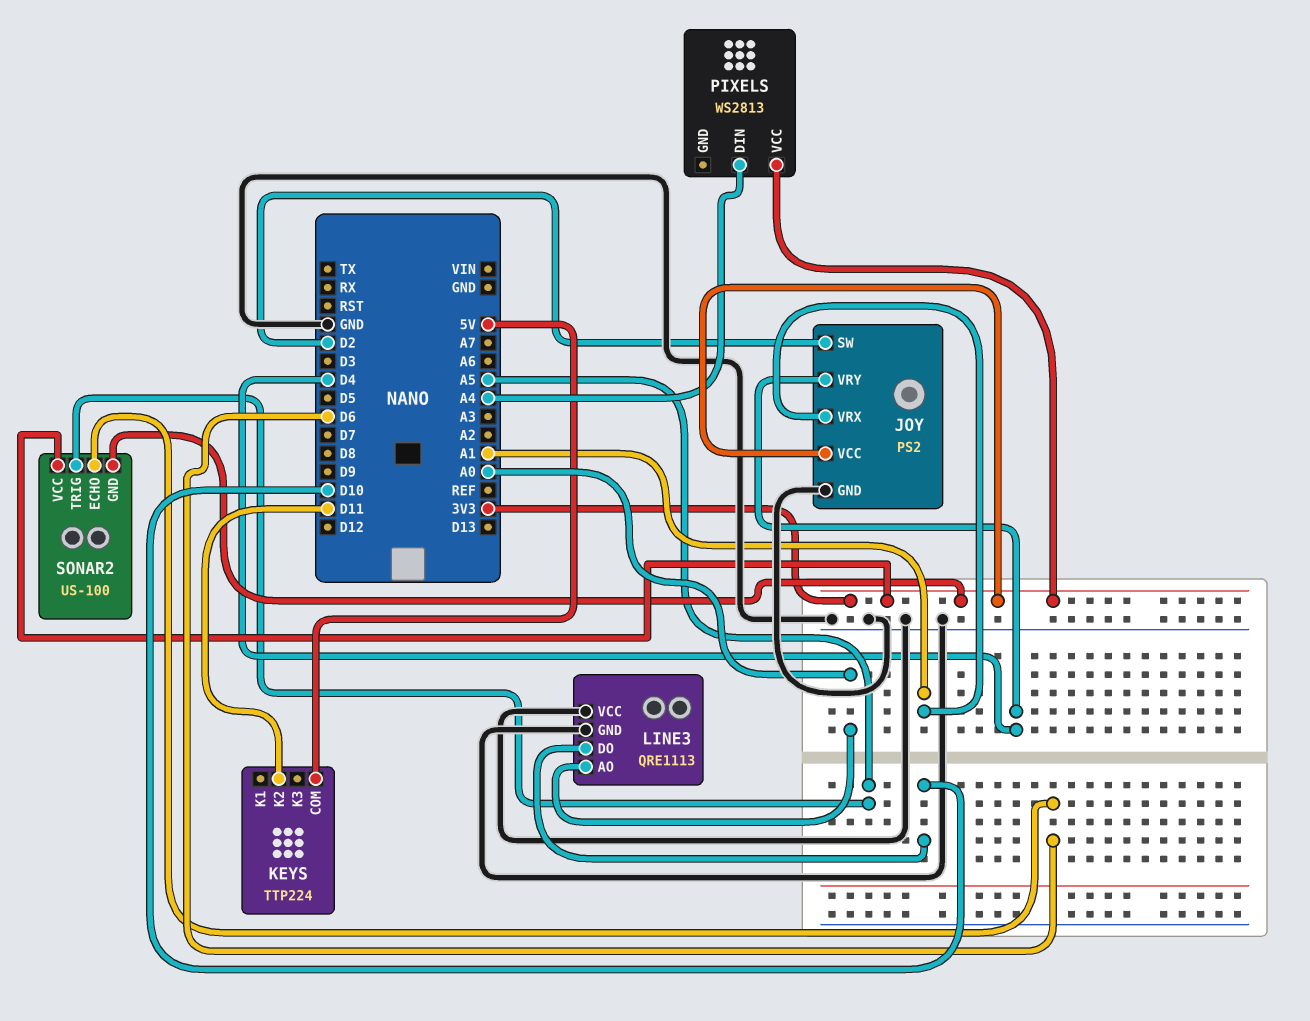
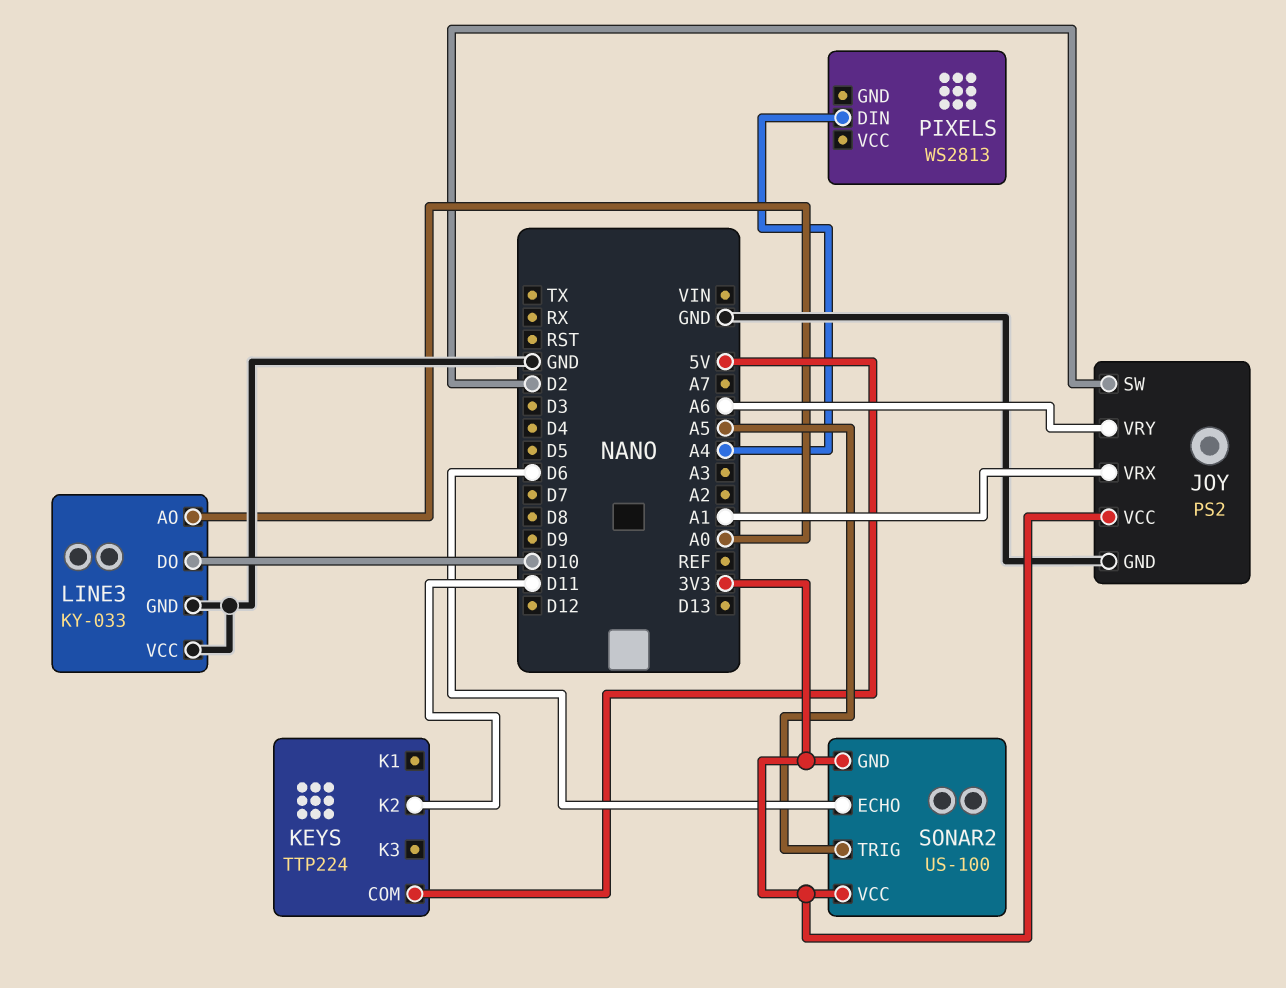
JOY pin VRY: D4 -> A6
LINE3: QRE1113 -> KY-033
PIXELS pin VCC: 3V3 -> none

